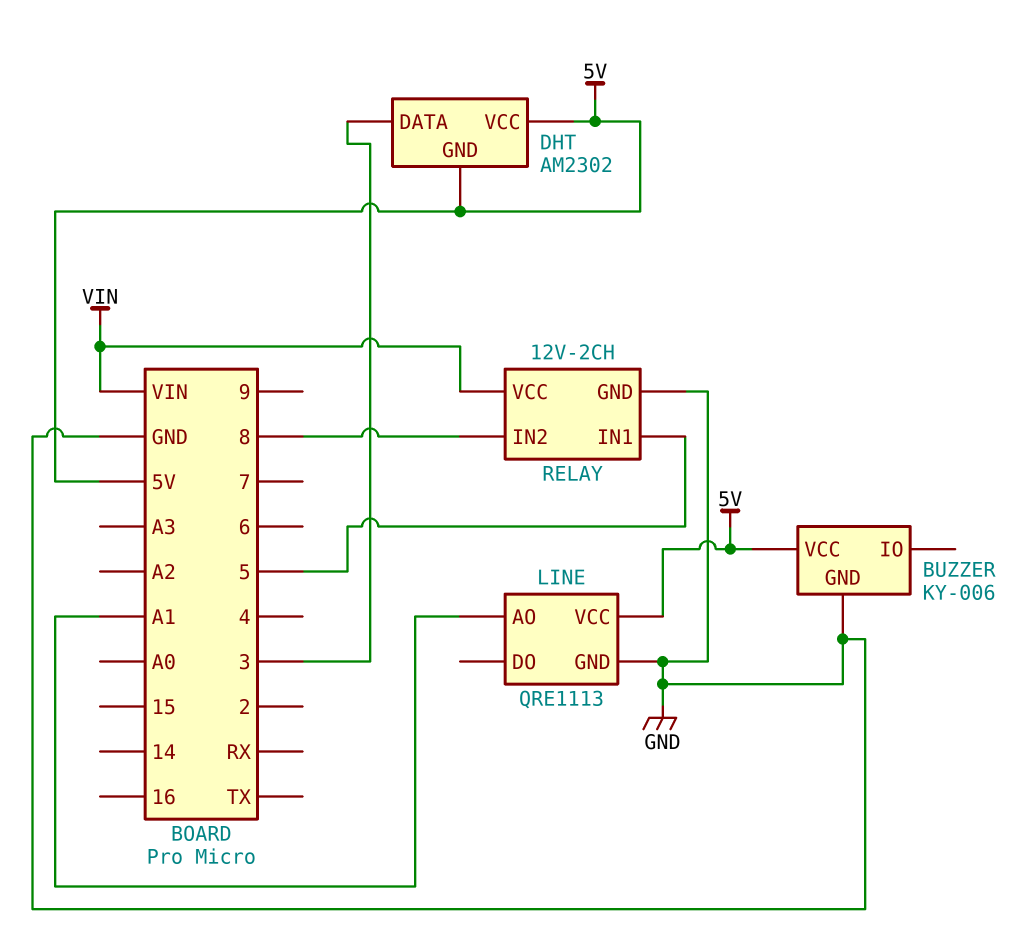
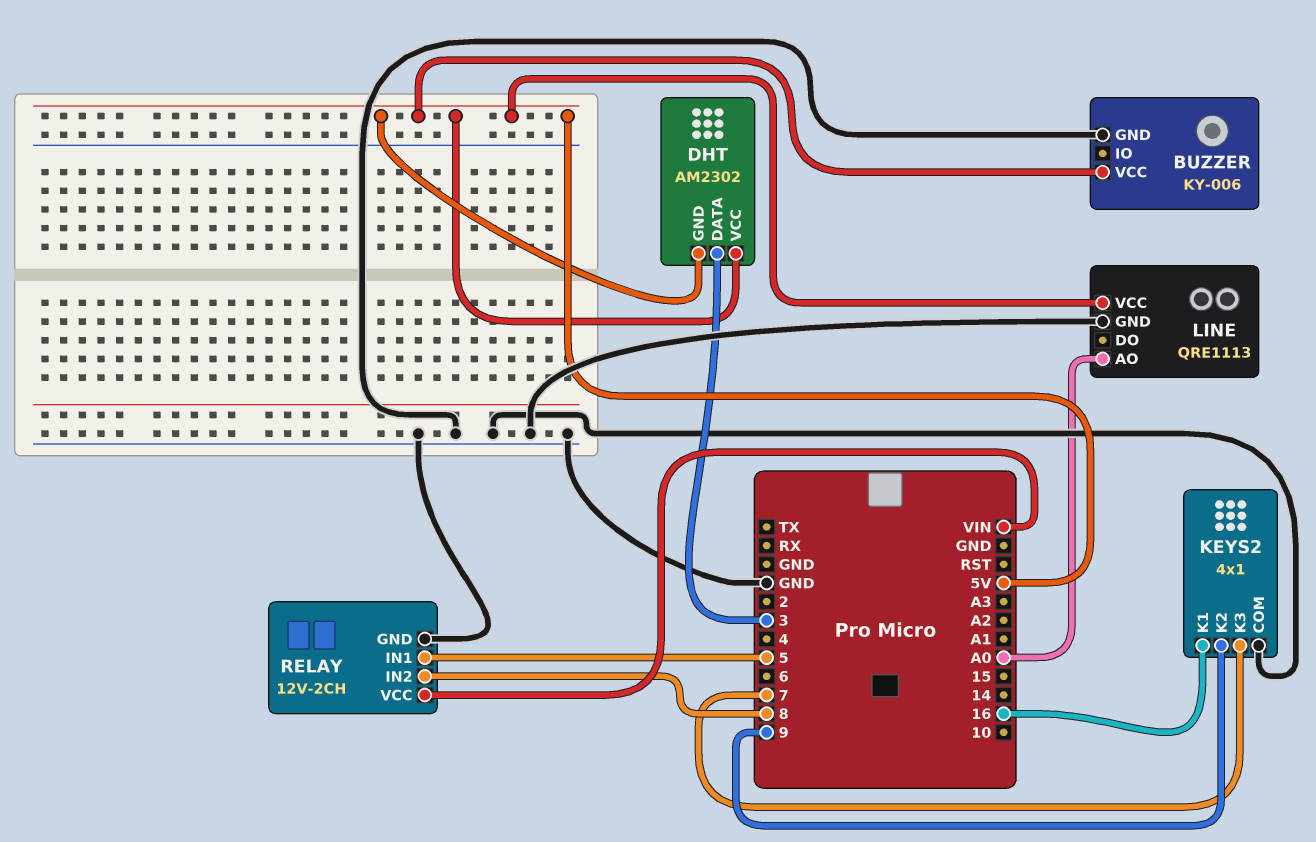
KEYS2: none -> 4x1
KEYS2 pin COM: none -> GND
KEYS2 pin K1: none -> 16
KEYS2 pin K2: none -> 9
KEYS2 pin K3: none -> 7
LINE pin AO: A1 -> A0

